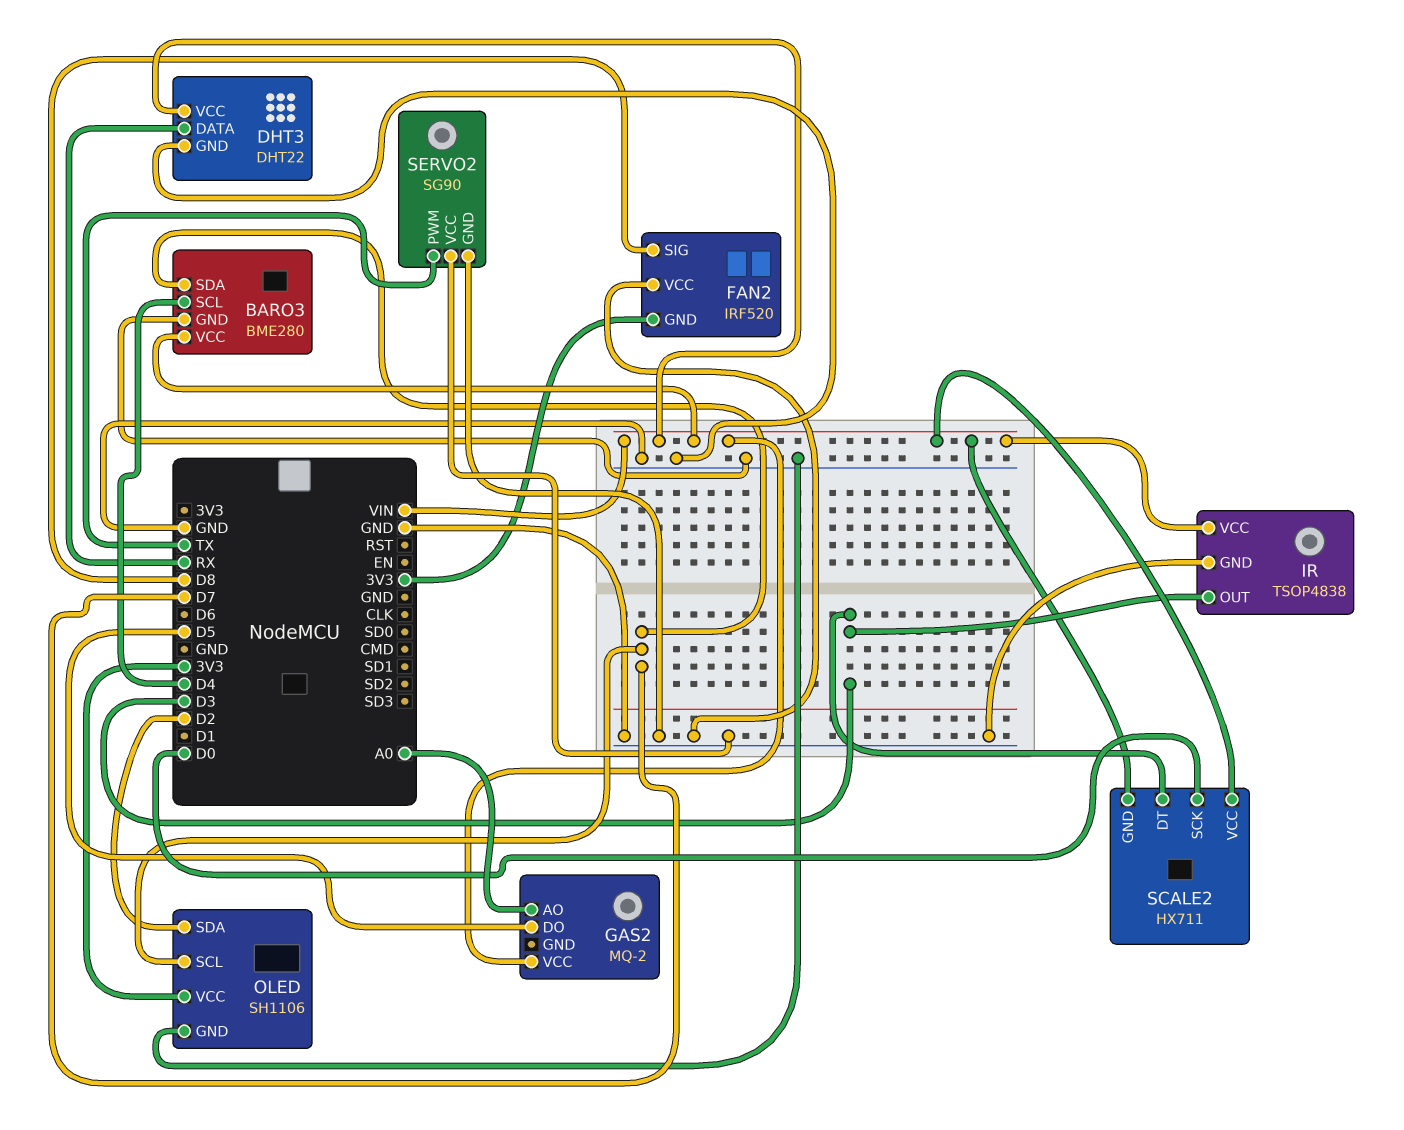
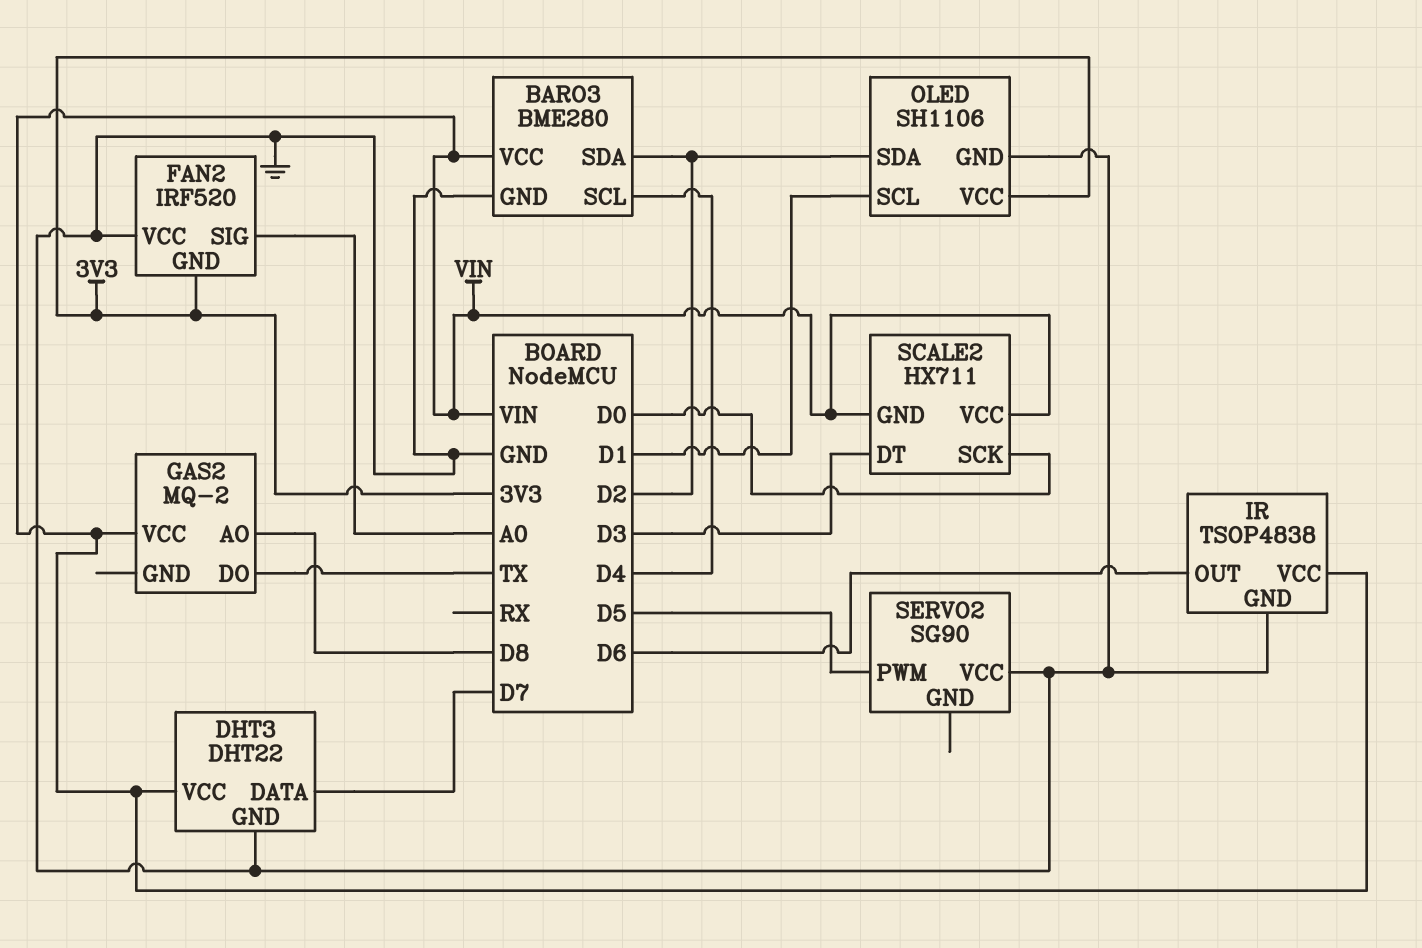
BARO3 pin SDA: D7 -> D2
DHT3 pin DATA: RX -> D7
FAN2 pin SIG: D8 -> A0
GAS2 pin AO: A0 -> D8
GAS2 pin DO: D5 -> TX
IR pin OUT: D3 -> D6
OLED pin SCL: D7 -> D1
SERVO2 pin GND: GND -> none
SERVO2 pin PWM: TX -> D5

